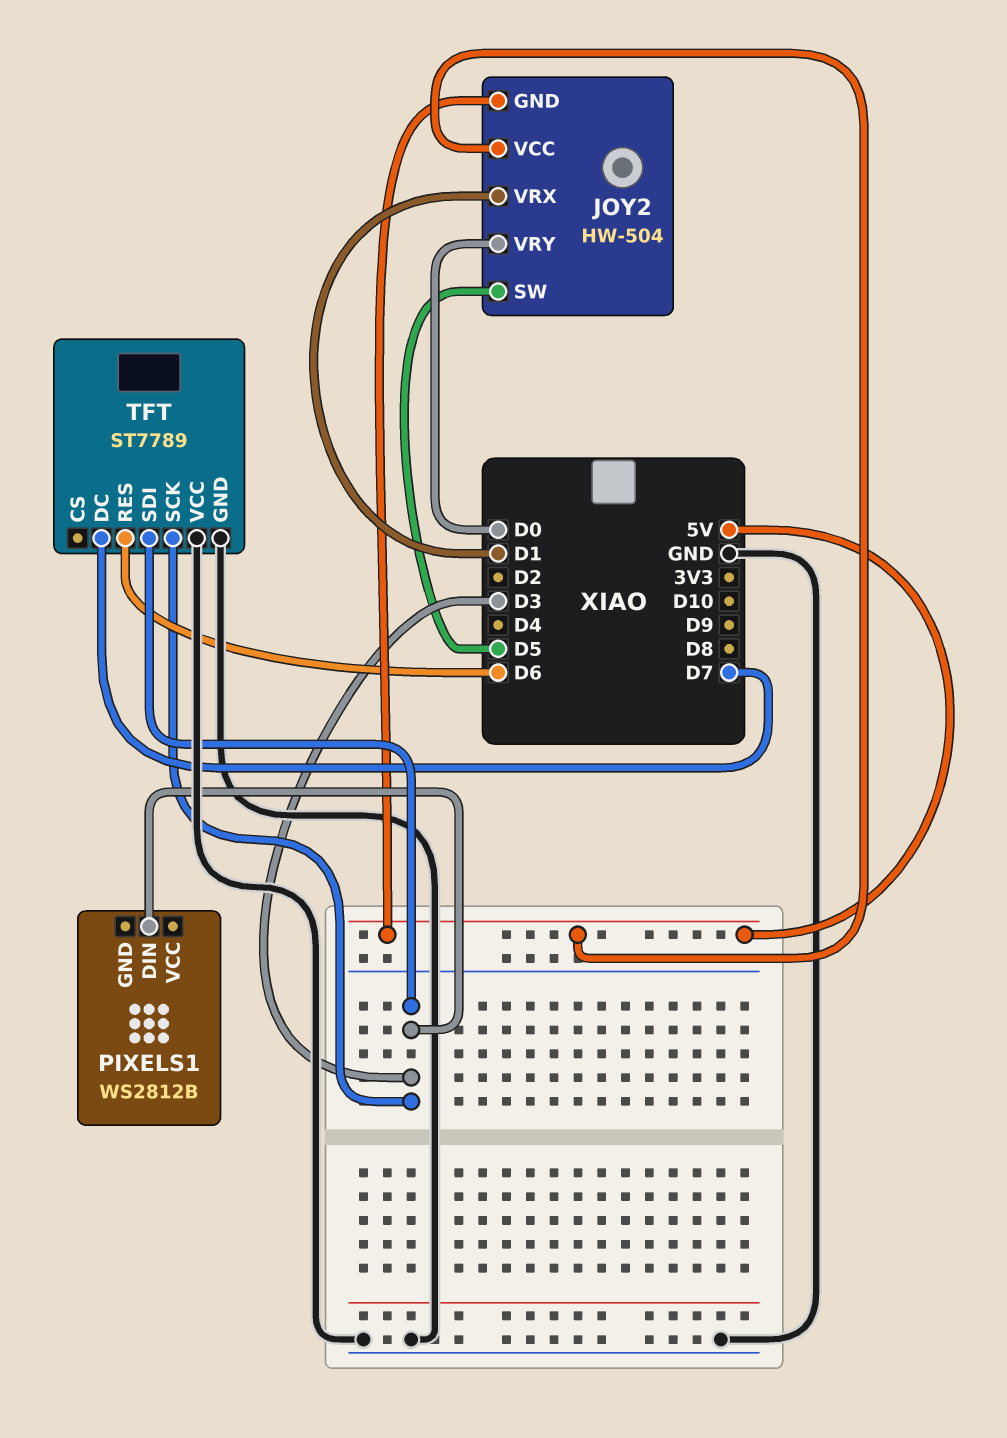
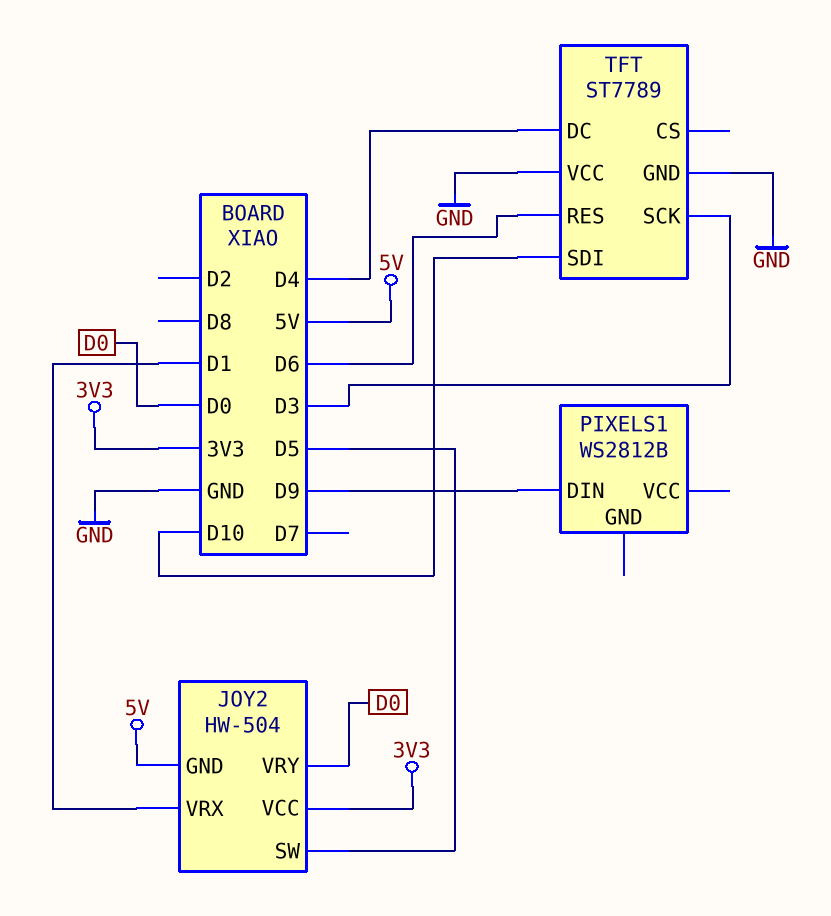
JOY2 pin VCC: 5V -> 3V3
PIXELS1 pin DIN: D3 -> D9
TFT pin DC: D7 -> D4
TFT pin SDI: D3 -> D10

